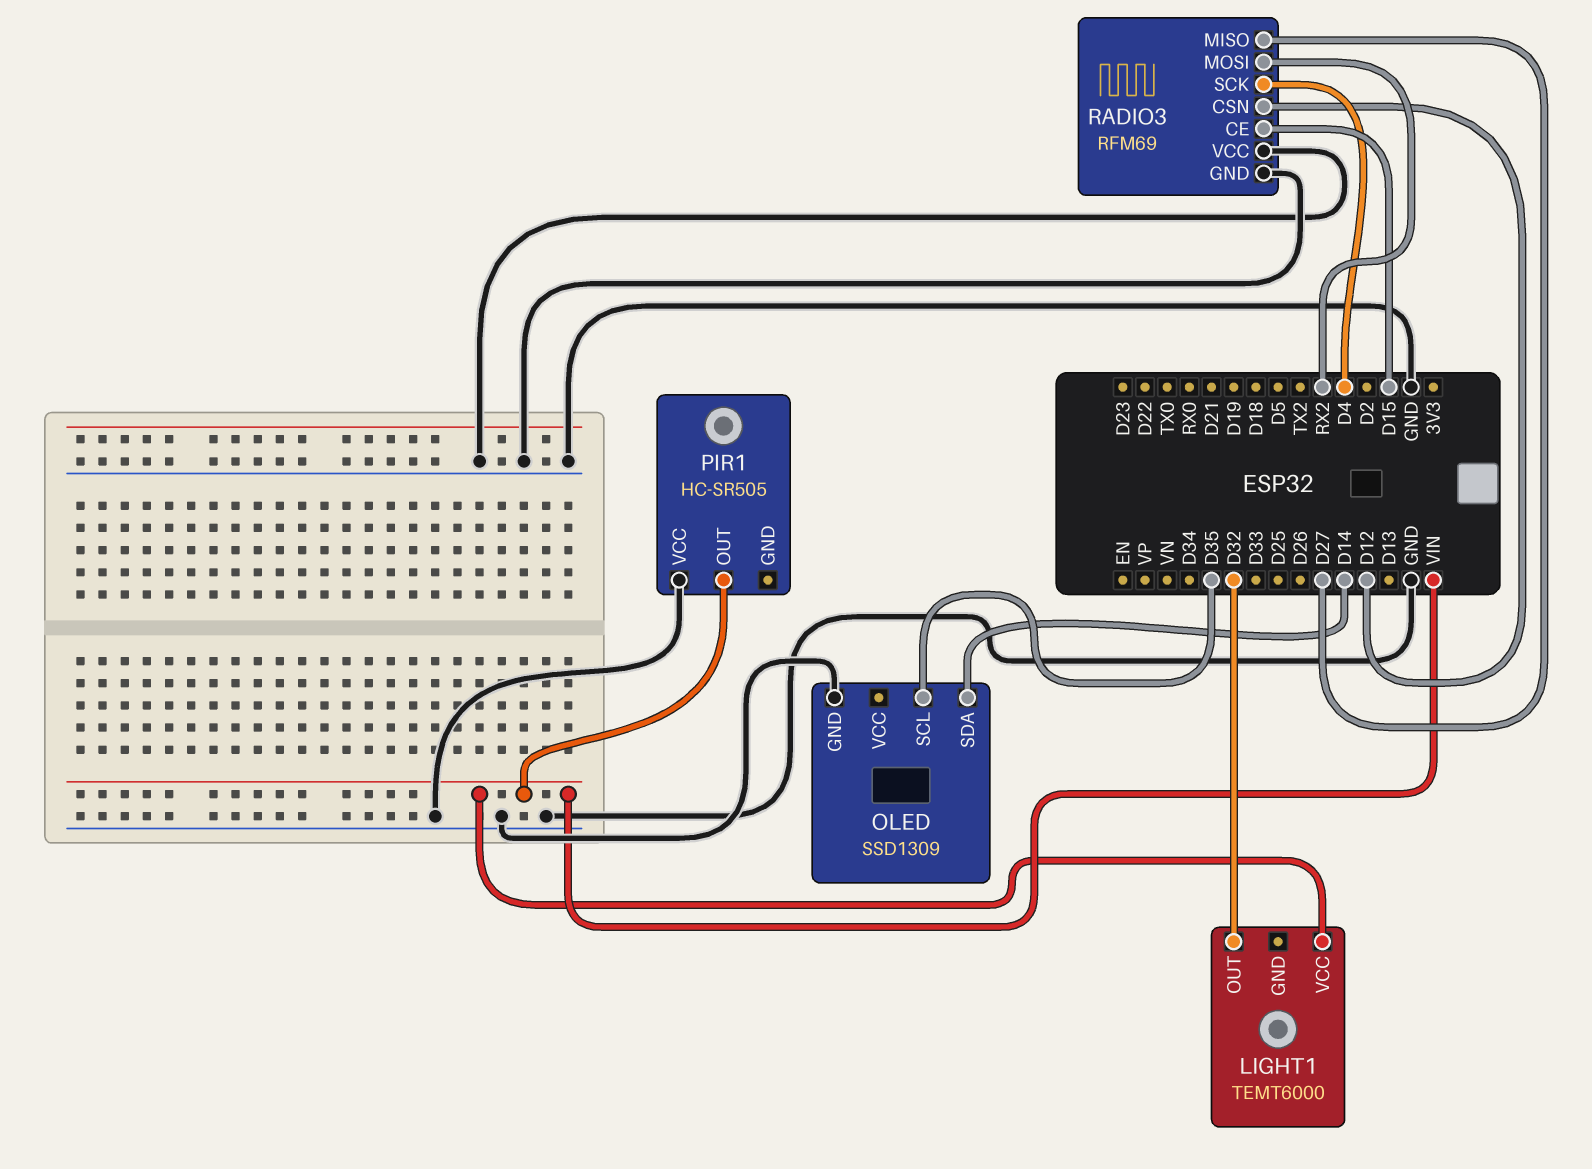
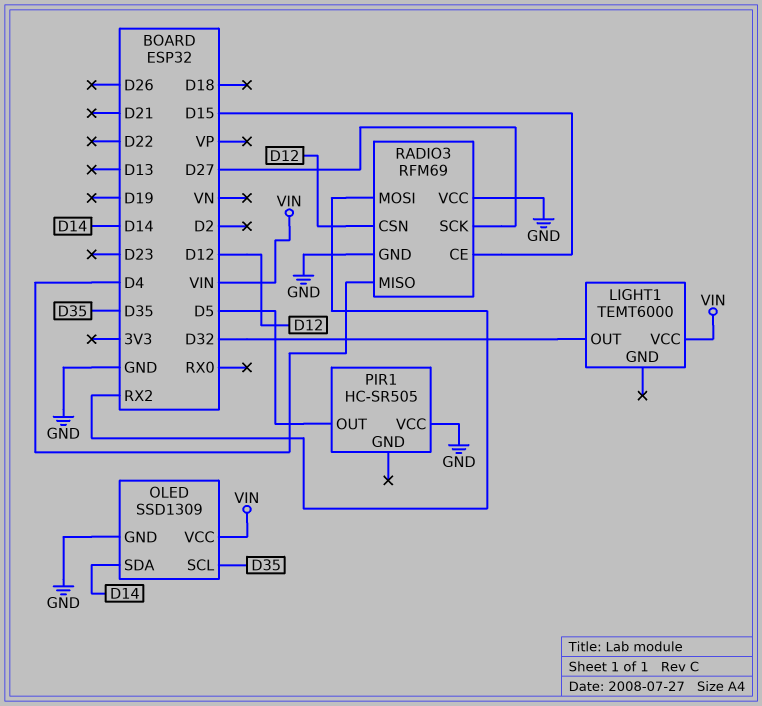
OLED pin VCC: none -> VIN
PIR1 pin OUT: VIN -> D5
RADIO3 pin MISO: D27 -> D4
RADIO3 pin SCK: D4 -> D27

